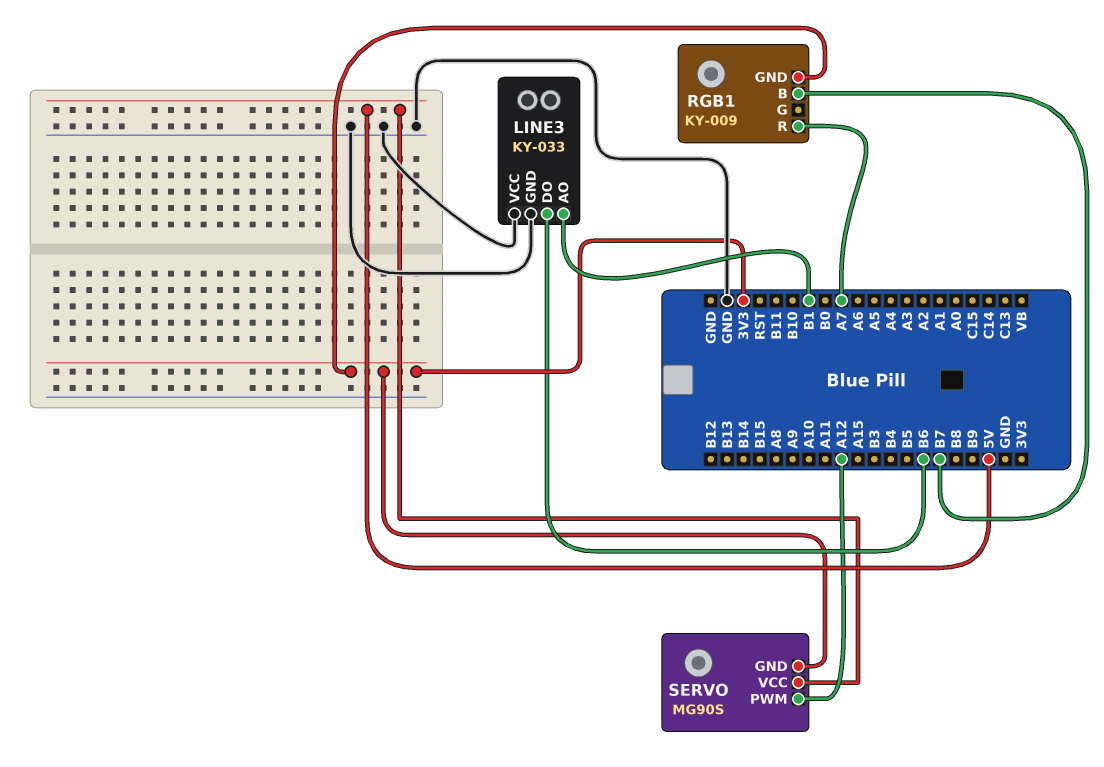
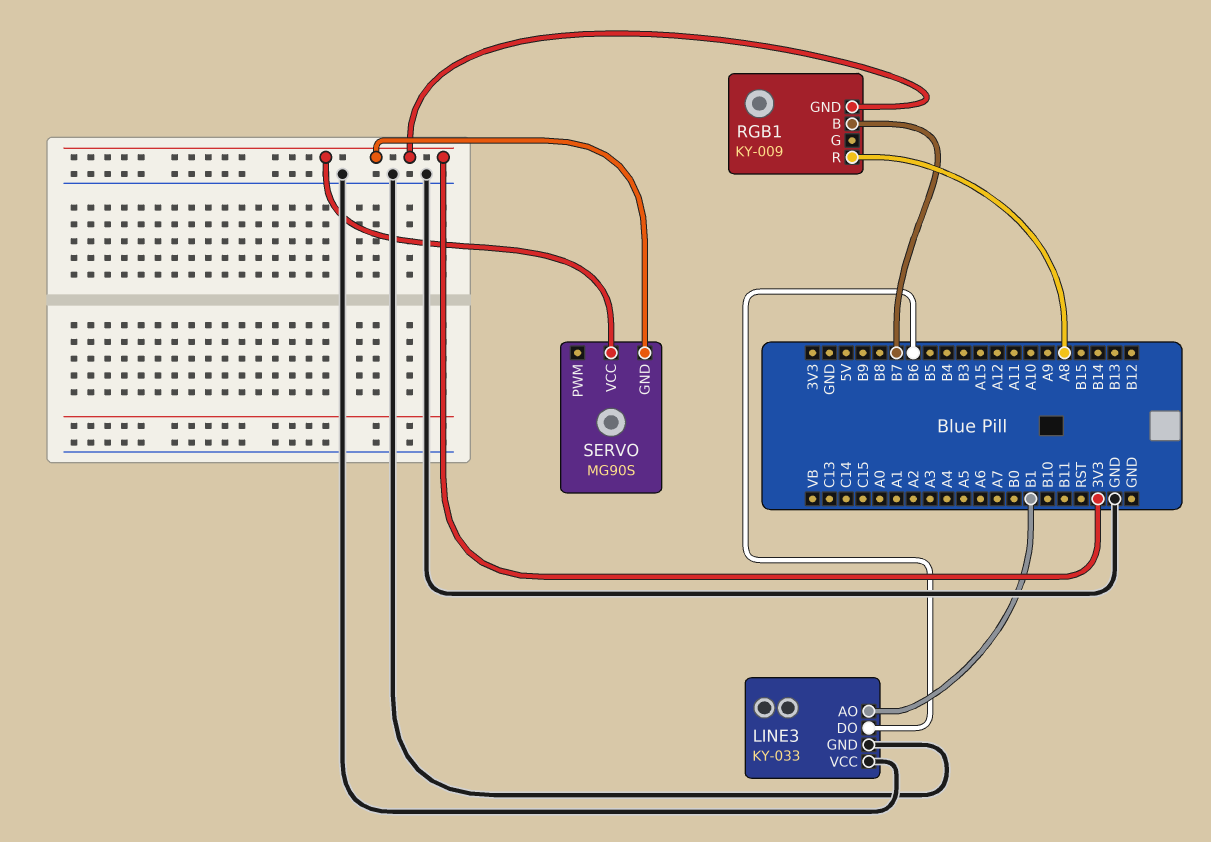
RGB1 pin R: A7 -> A8
SERVO pin PWM: A12 -> none
SERVO pin VCC: 5V -> 3V3

